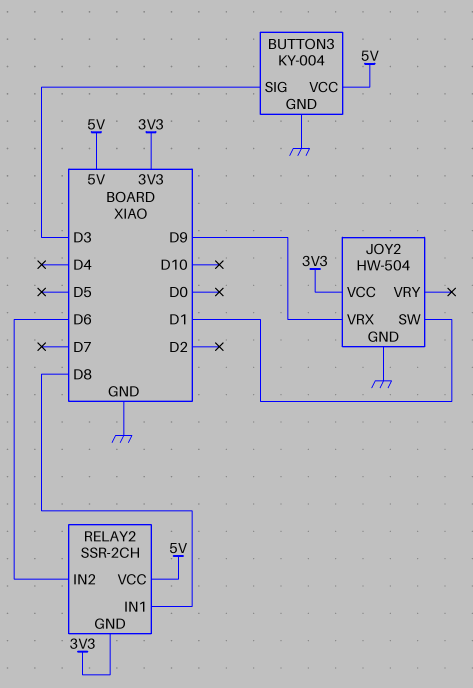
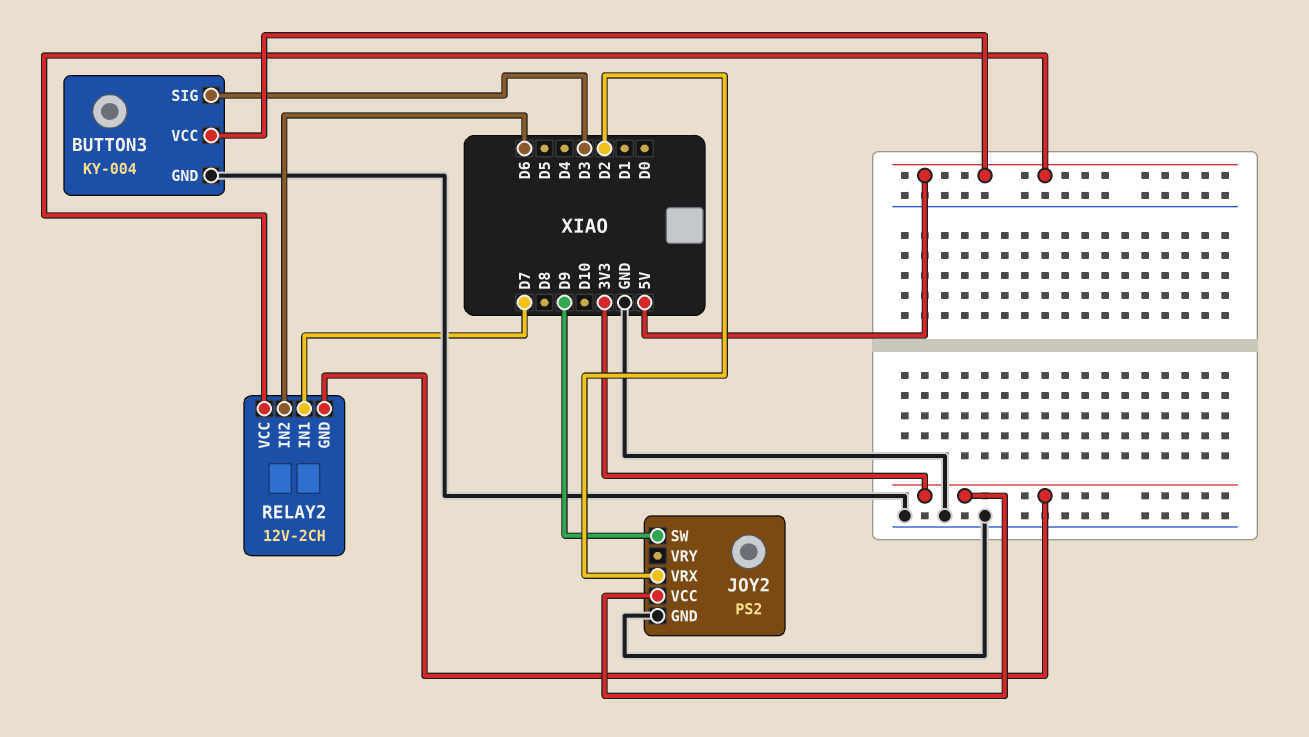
JOY2: HW-504 -> PS2
JOY2 pin SW: D1 -> D9
JOY2 pin VRX: D9 -> D2
RELAY2: SSR-2CH -> 12V-2CH
RELAY2 pin IN1: D8 -> D7

